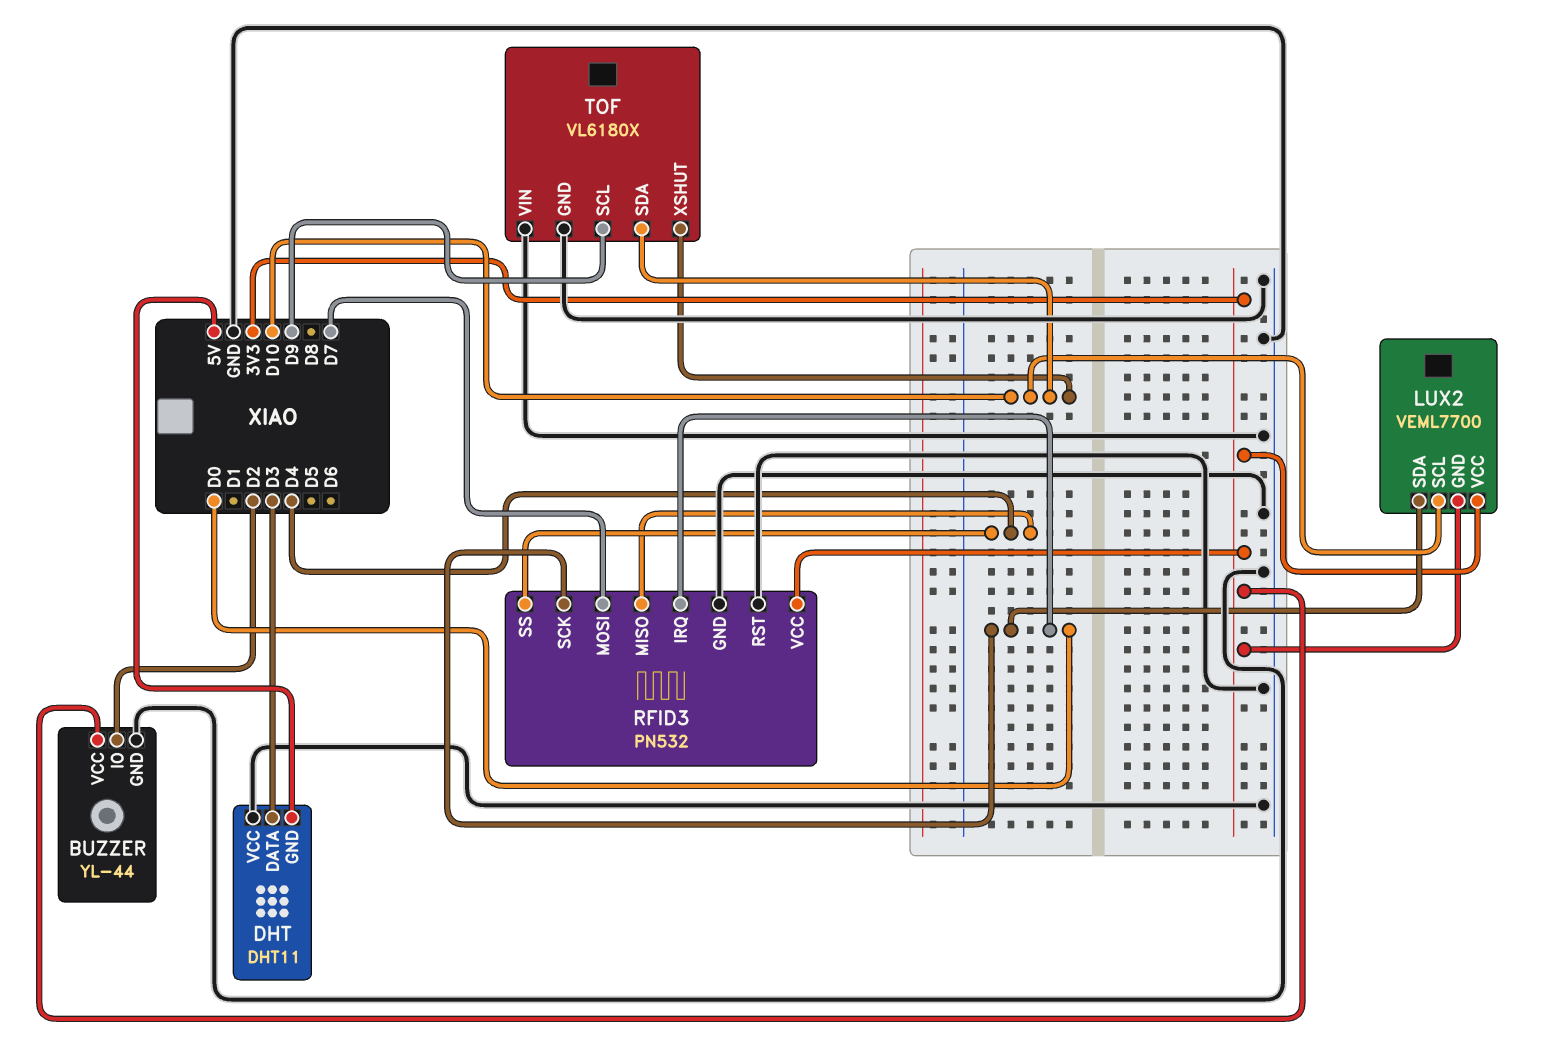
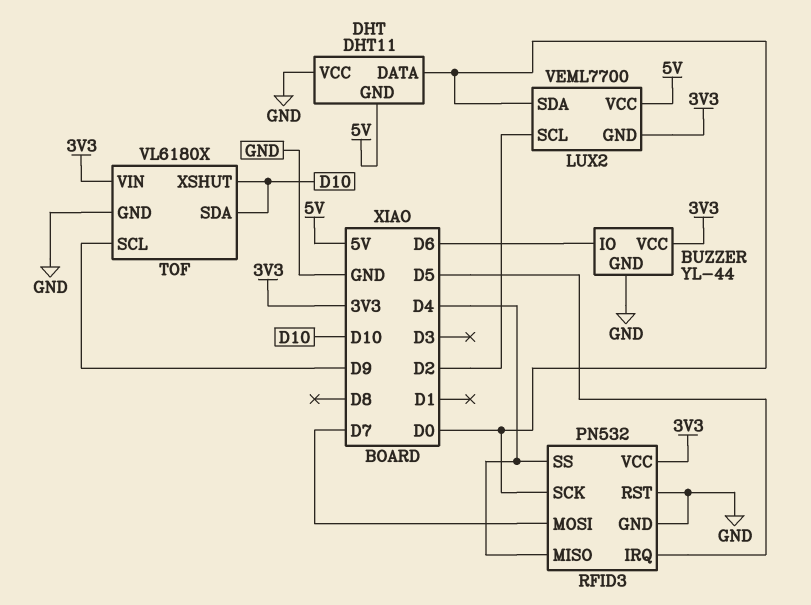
BUZZER pin IO: D2 -> D6
DHT pin DATA: D3 -> D0
LUX2 pin SCL: D10 -> D2
LUX2 pin VCC: 3V3 -> 5V
RFID3 pin IRQ: D0 -> D5
TOF pin VIN: GND -> 3V3

